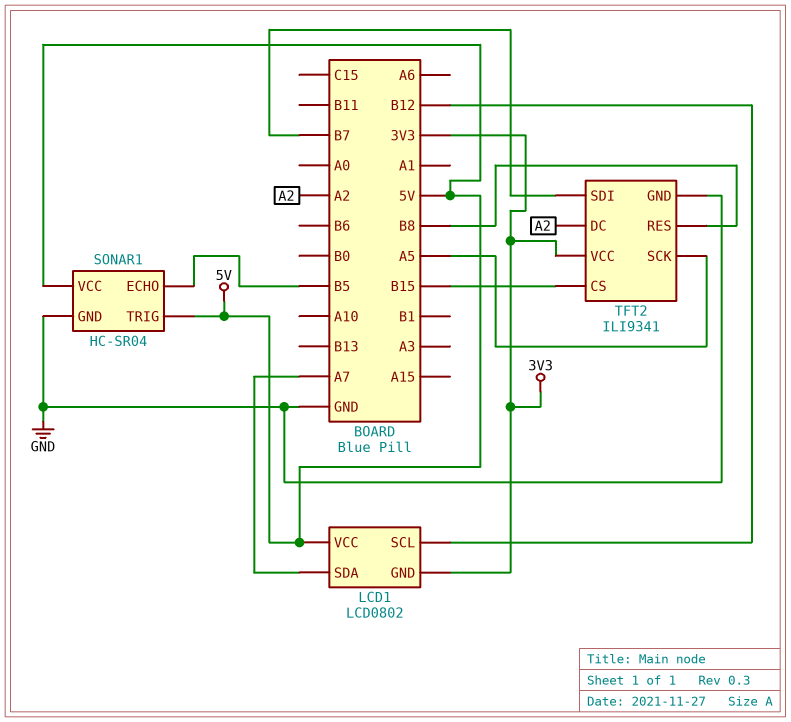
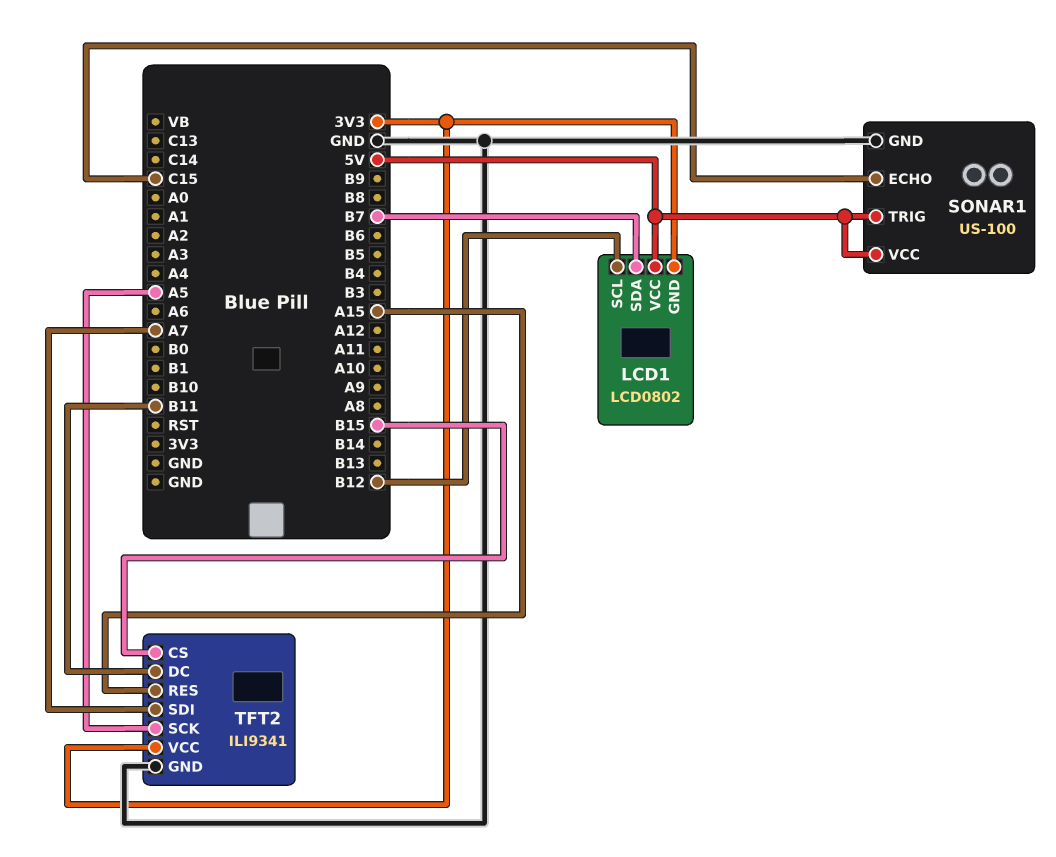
LCD1 pin SDA: A7 -> B7
SONAR1: HC-SR04 -> US-100
SONAR1 pin ECHO: B5 -> C15
TFT2 pin DC: A2 -> B11
TFT2 pin RES: B8 -> A15
TFT2 pin SDI: B7 -> A7

